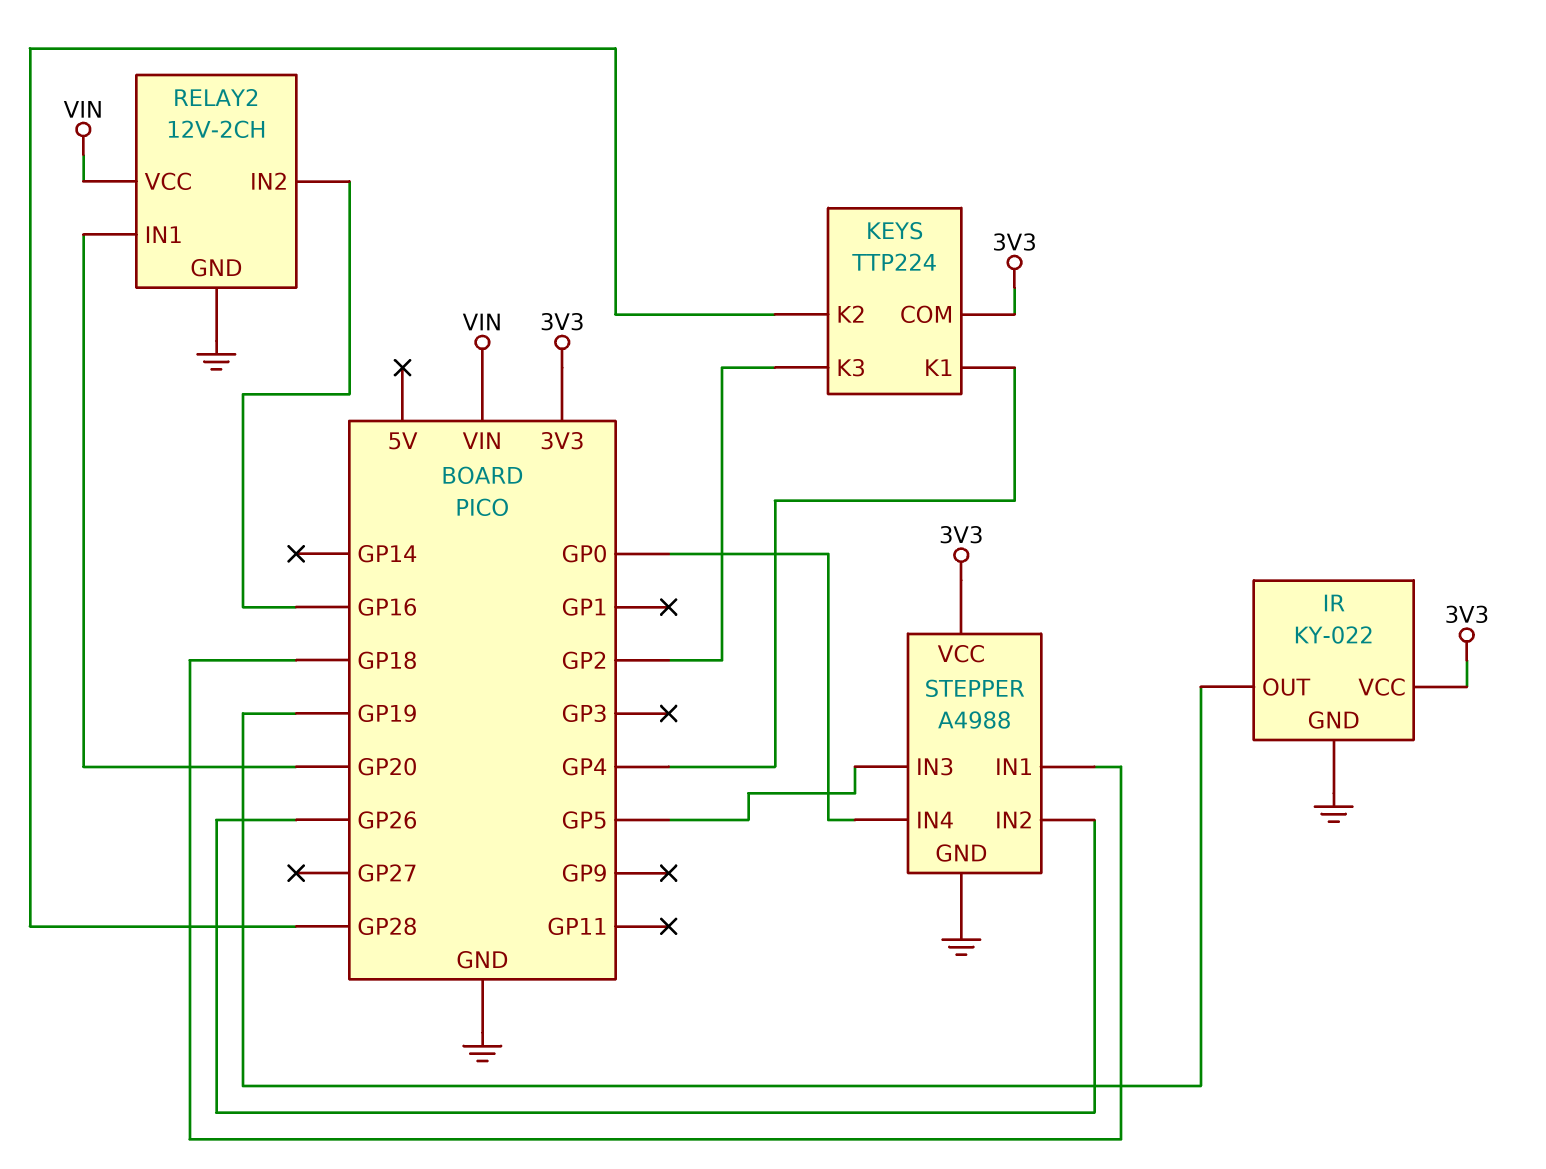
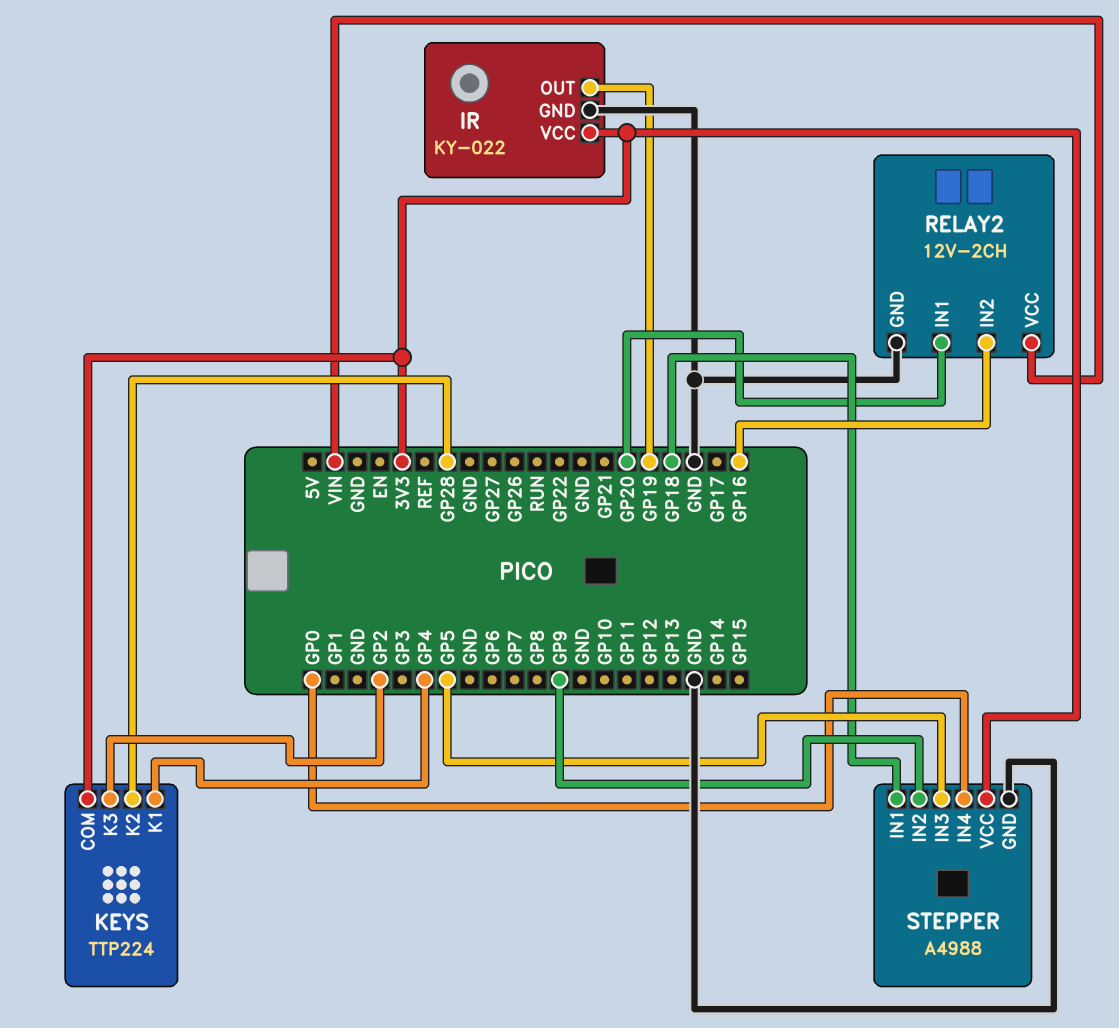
STEPPER pin IN2: GP26 -> GP9

